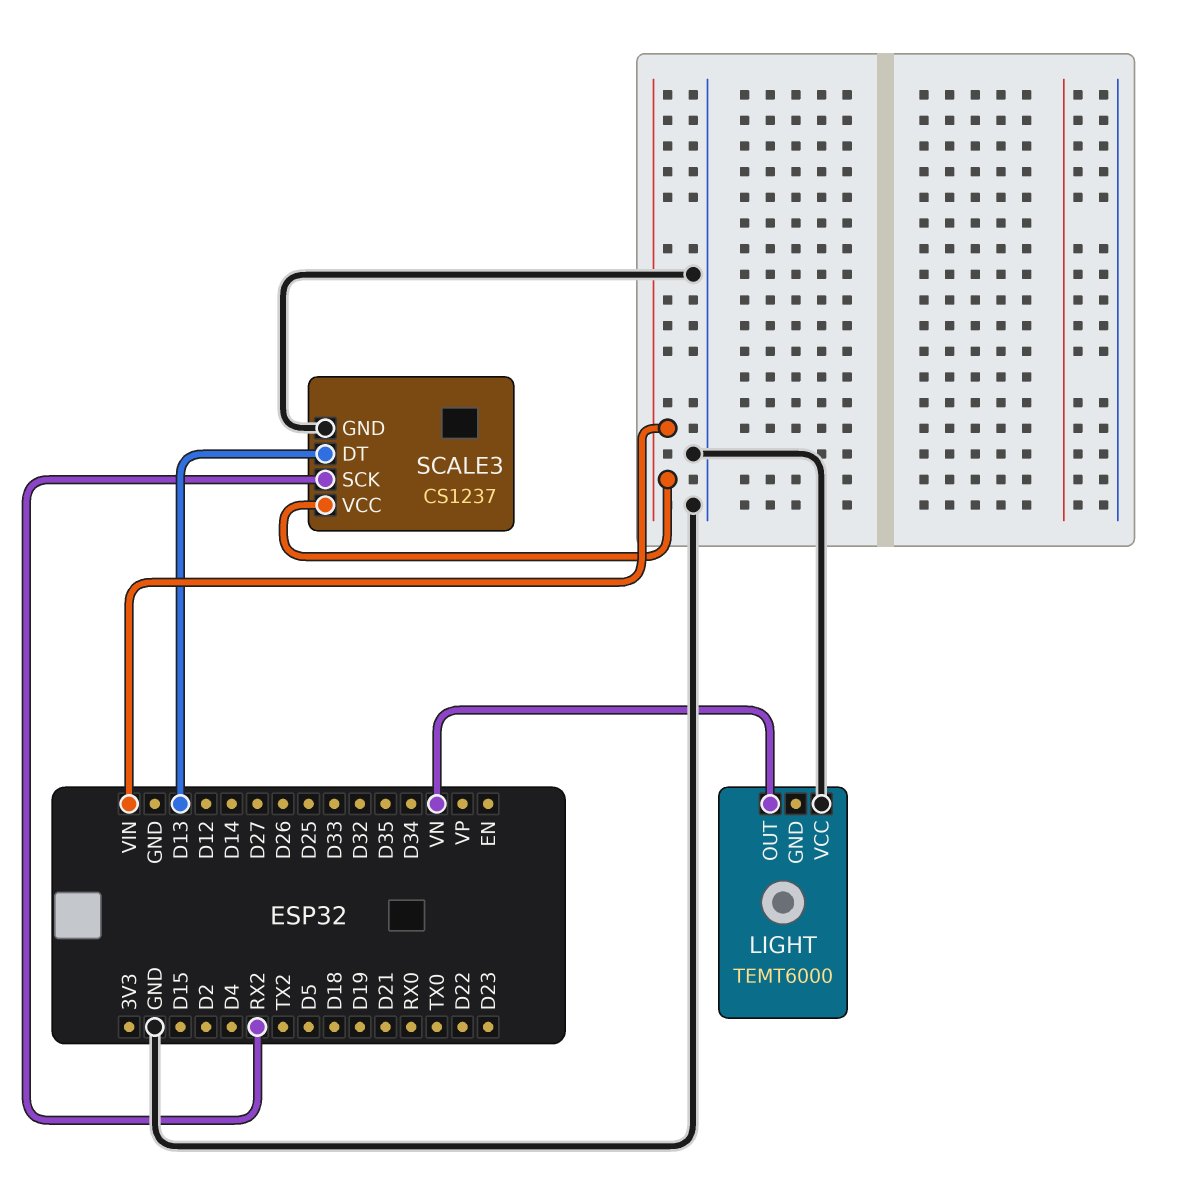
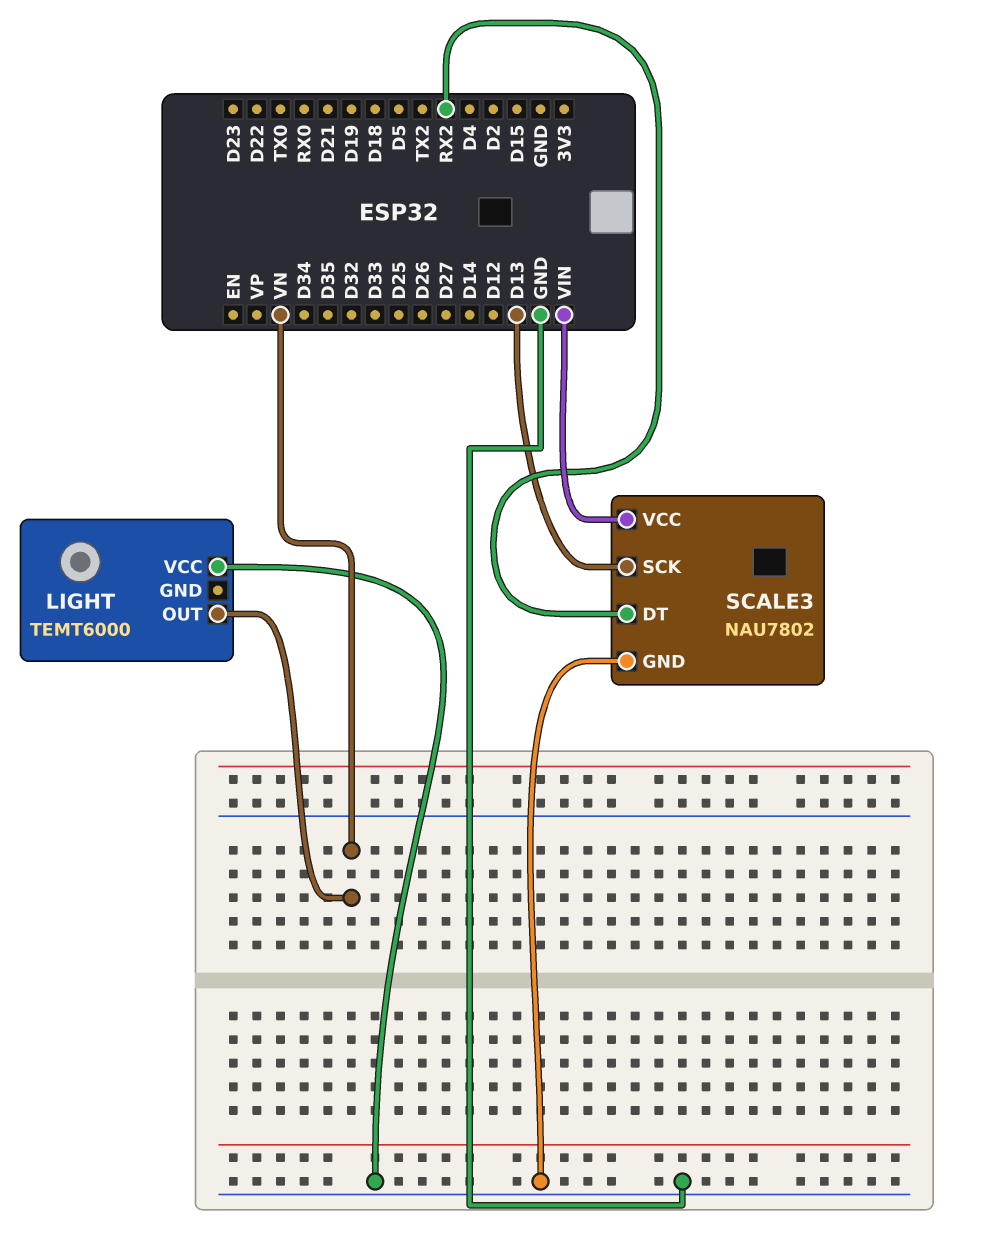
SCALE3: CS1237 -> NAU7802
SCALE3 pin DT: D13 -> RX2
SCALE3 pin SCK: RX2 -> D13

